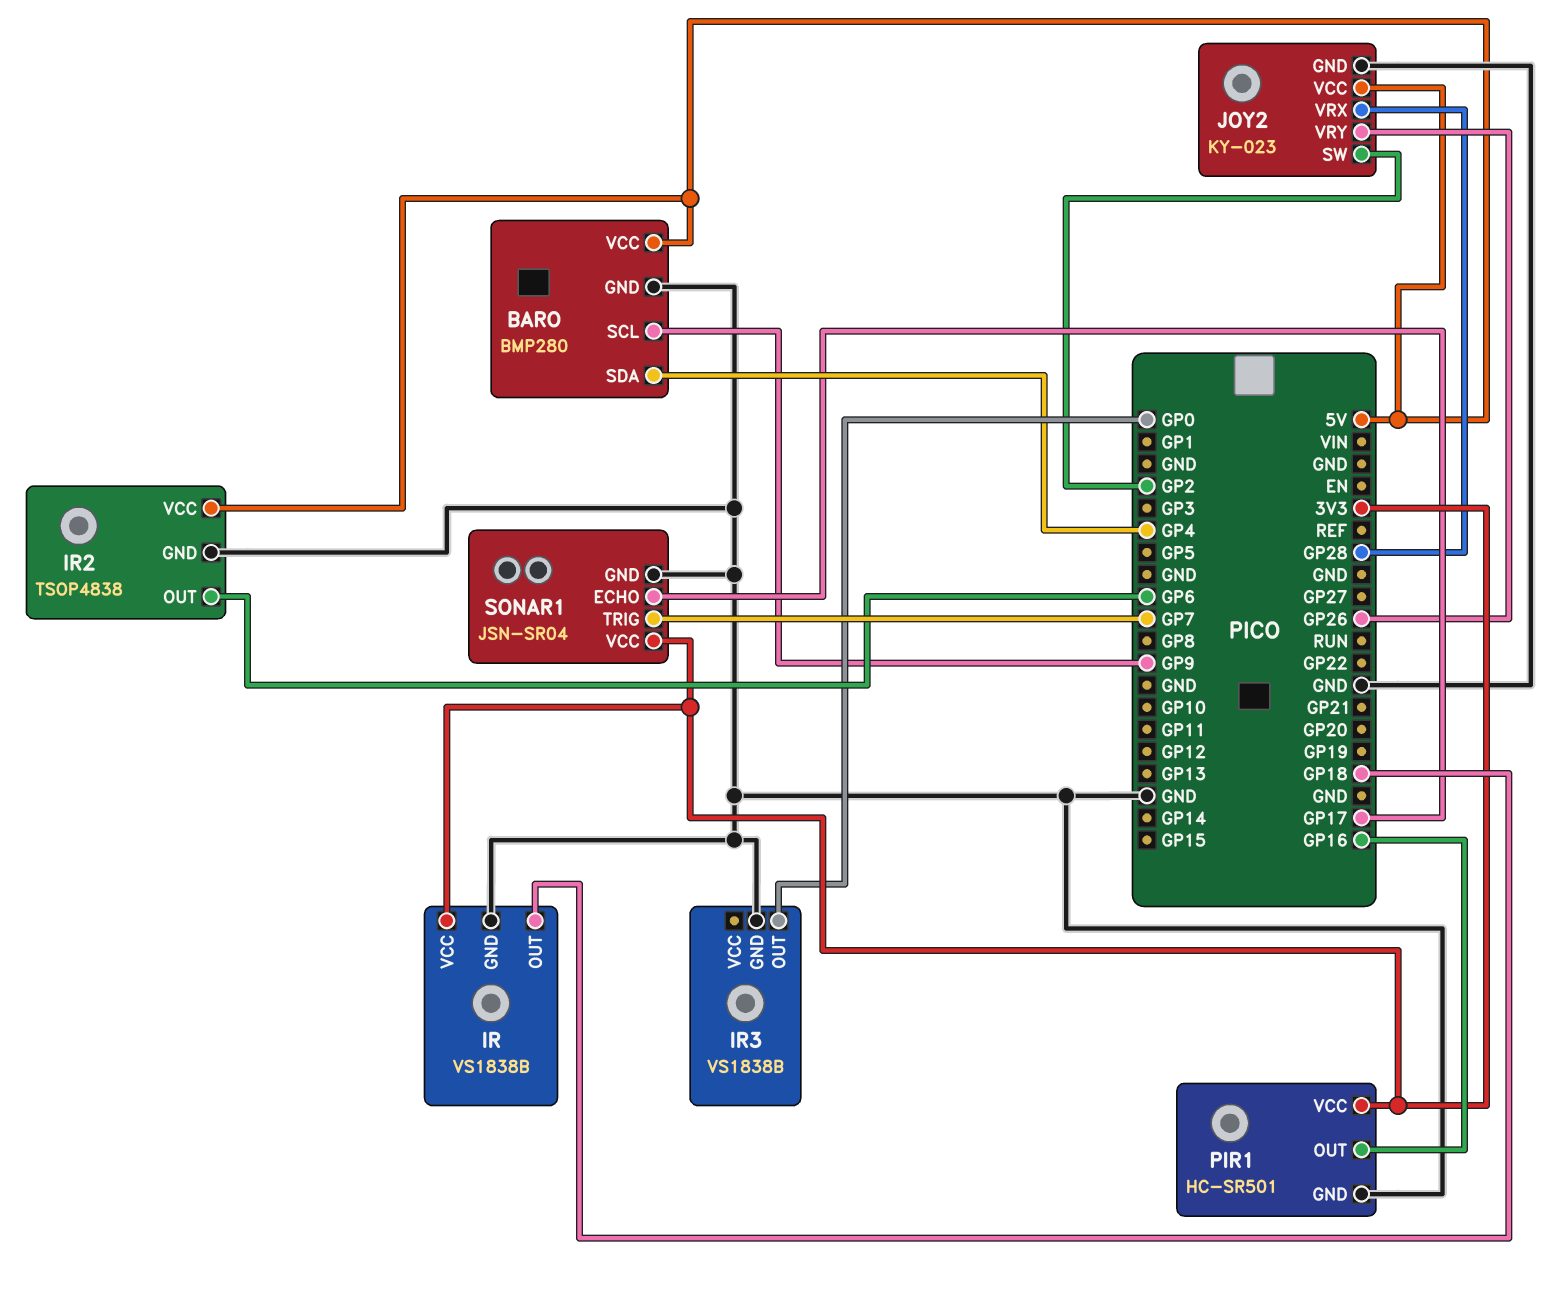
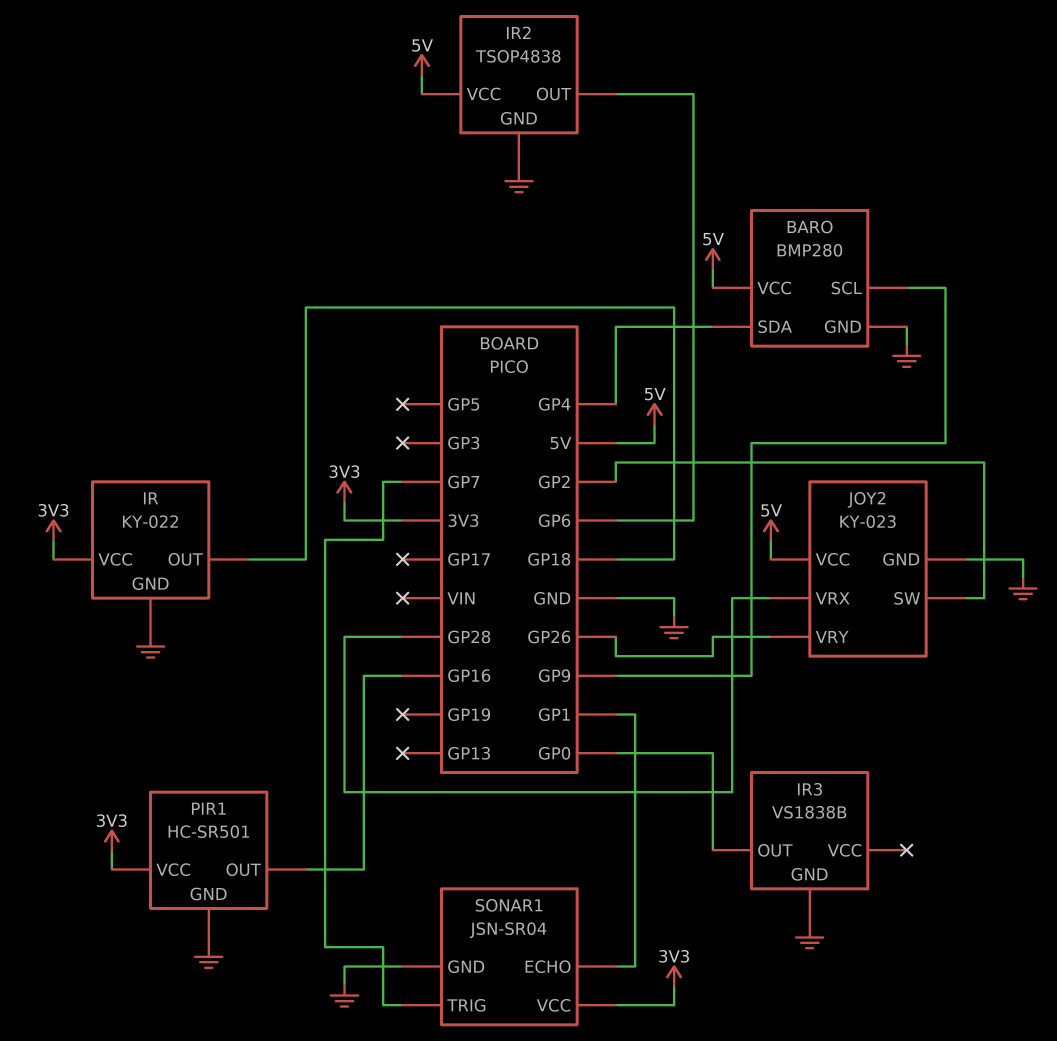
IR: VS1838B -> KY-022
SONAR1 pin ECHO: GP17 -> GP1

